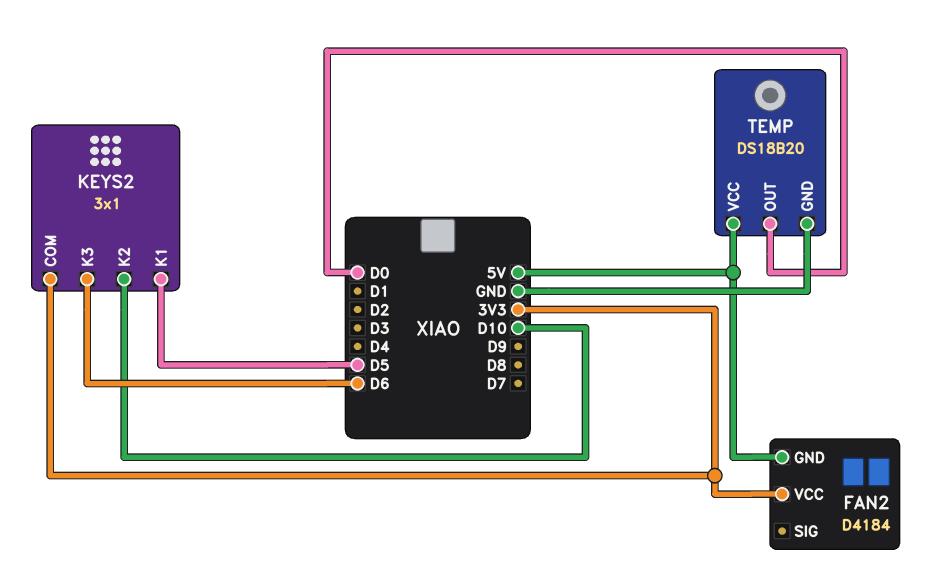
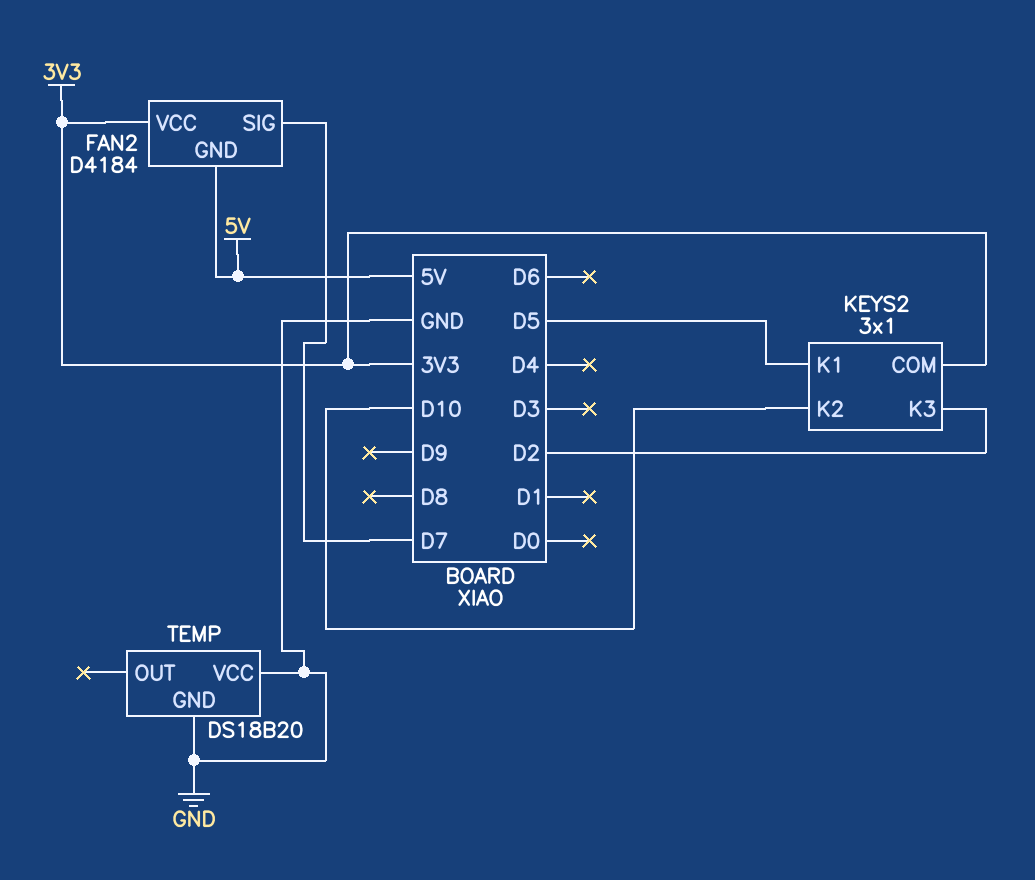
FAN2 pin SIG: none -> D7
KEYS2 pin K3: D6 -> D2
TEMP pin OUT: D0 -> none
TEMP pin VCC: 5V -> GND

